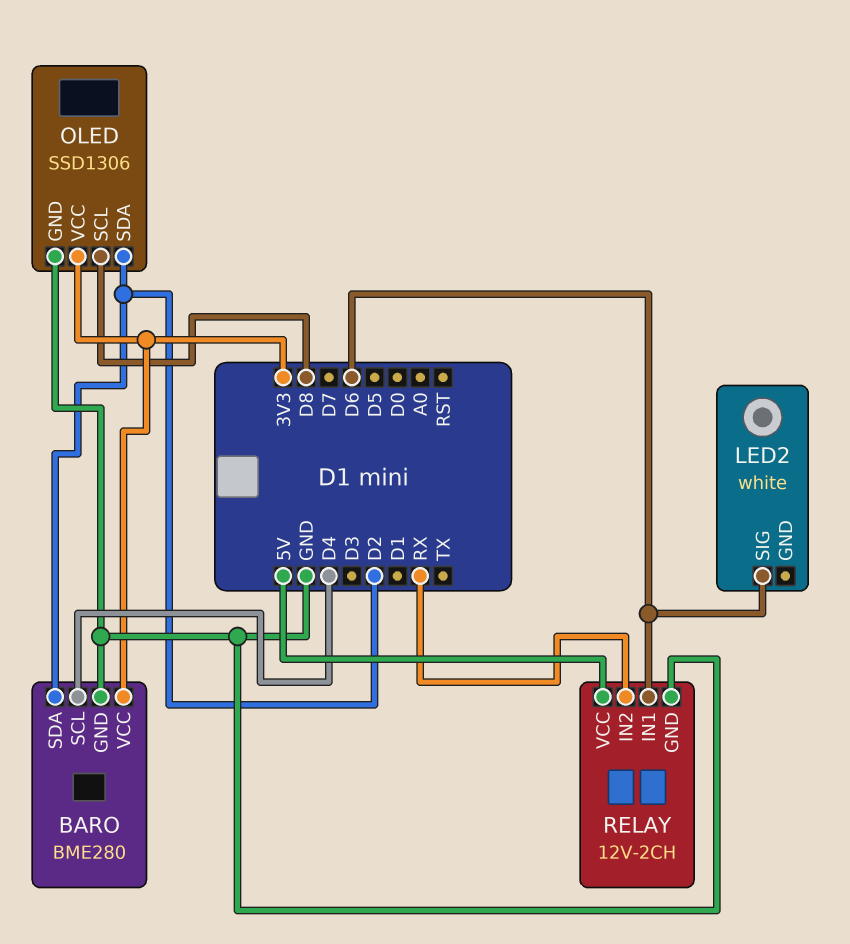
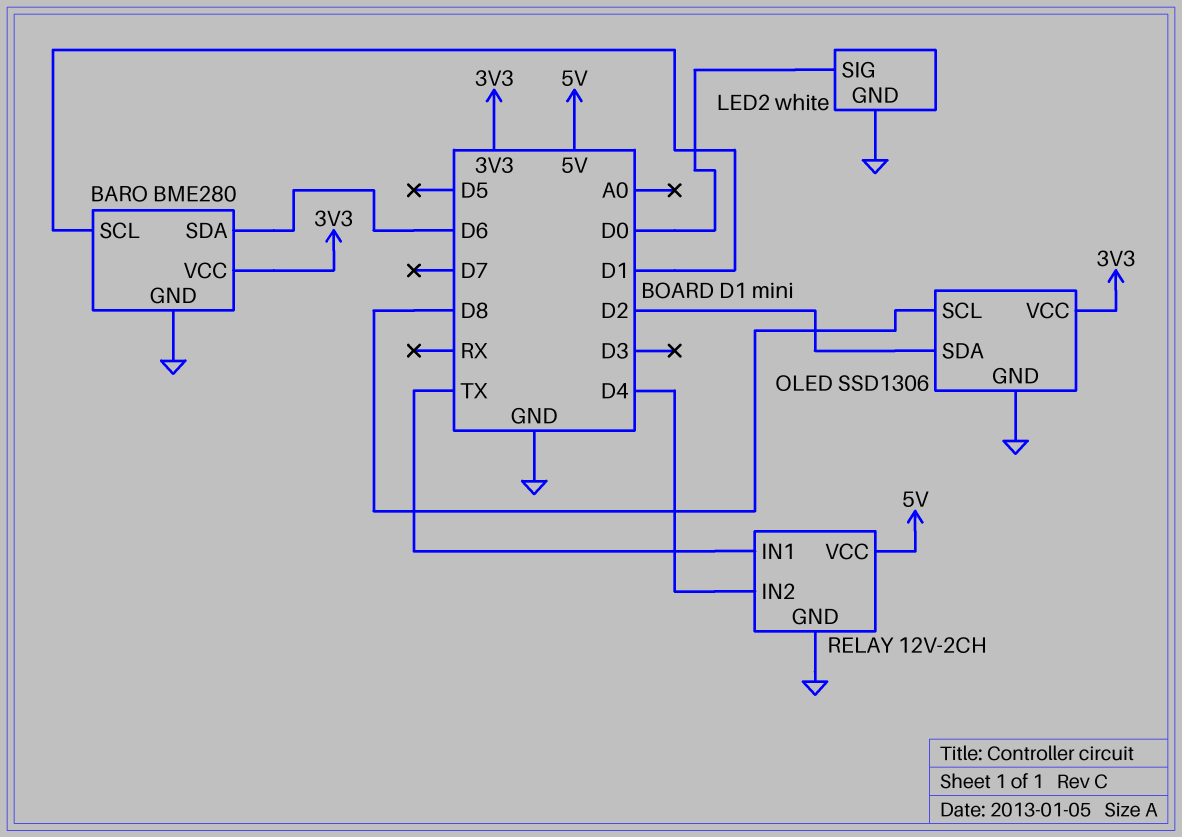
BARO pin SCL: D4 -> D1
BARO pin SDA: D2 -> D6
LED2 pin GND: none -> GND
LED2 pin SIG: D6 -> D0
RELAY pin IN1: D6 -> TX
RELAY pin IN2: RX -> D4

